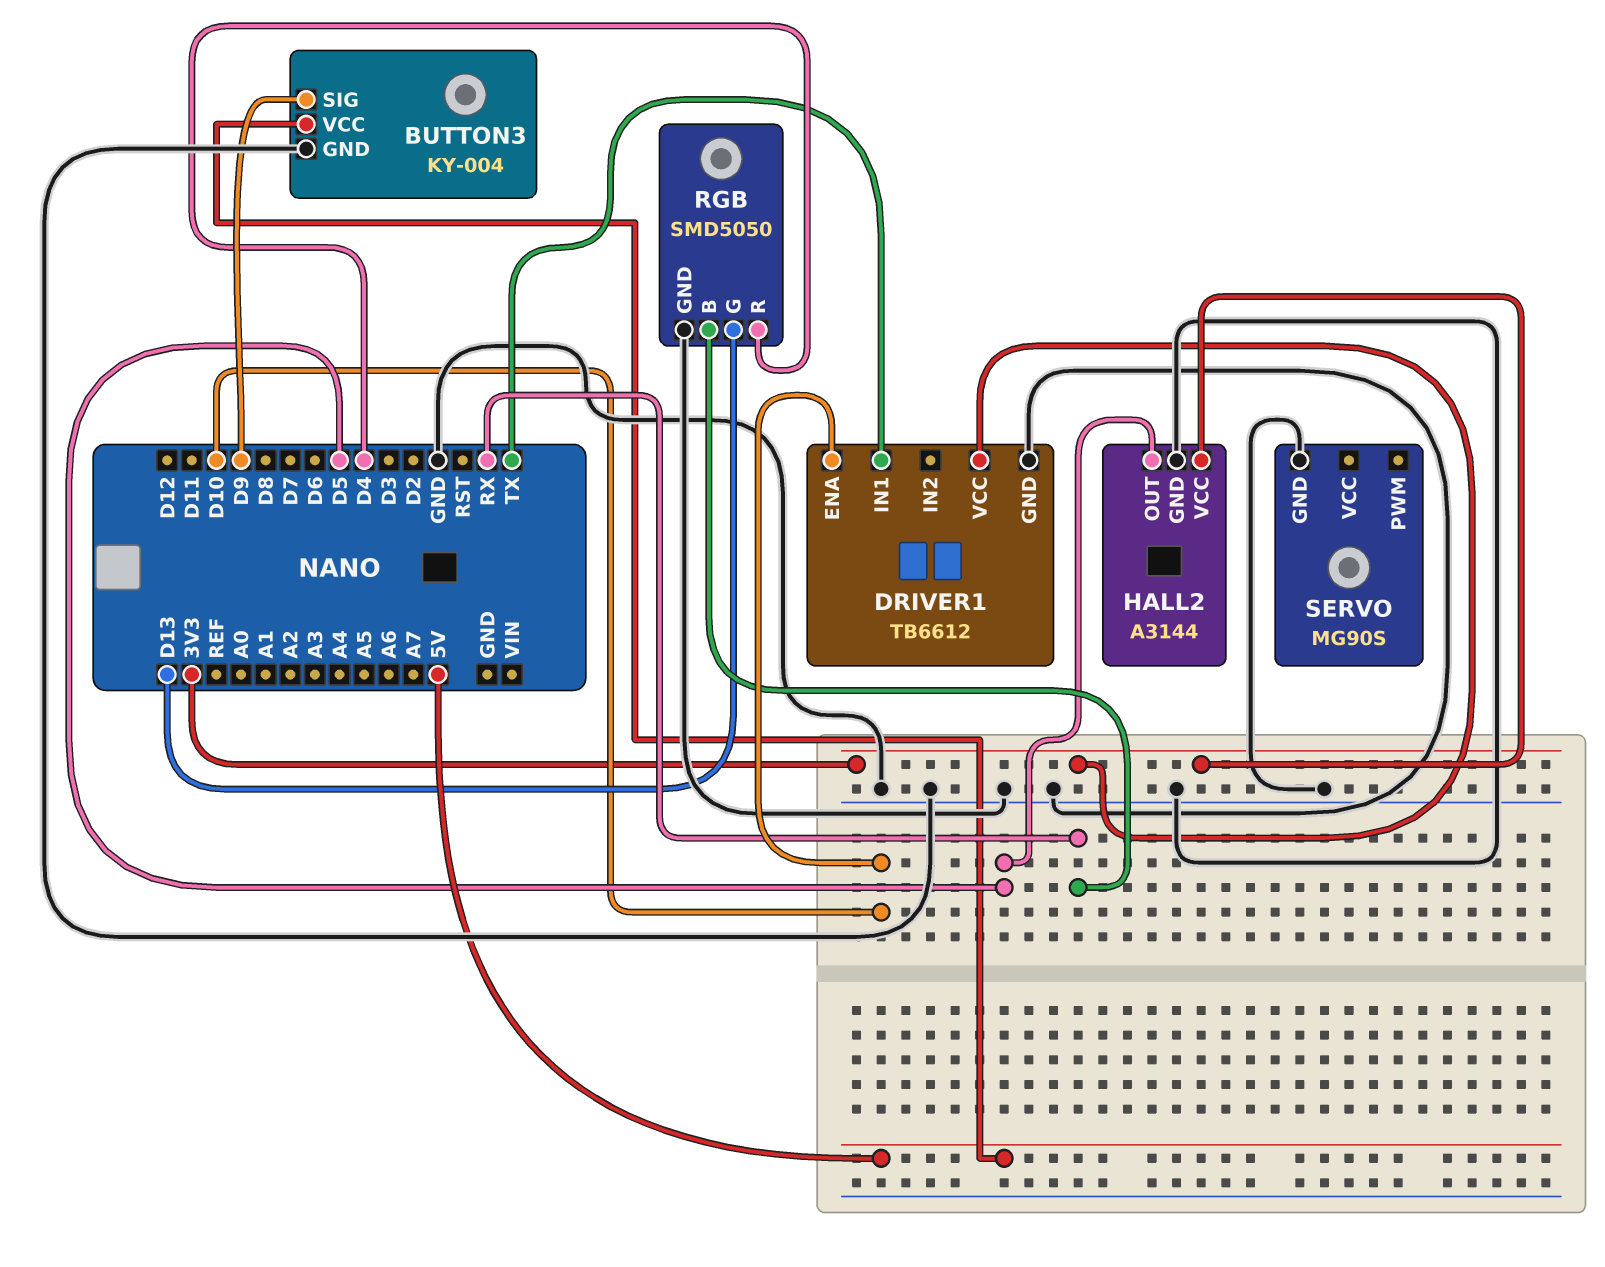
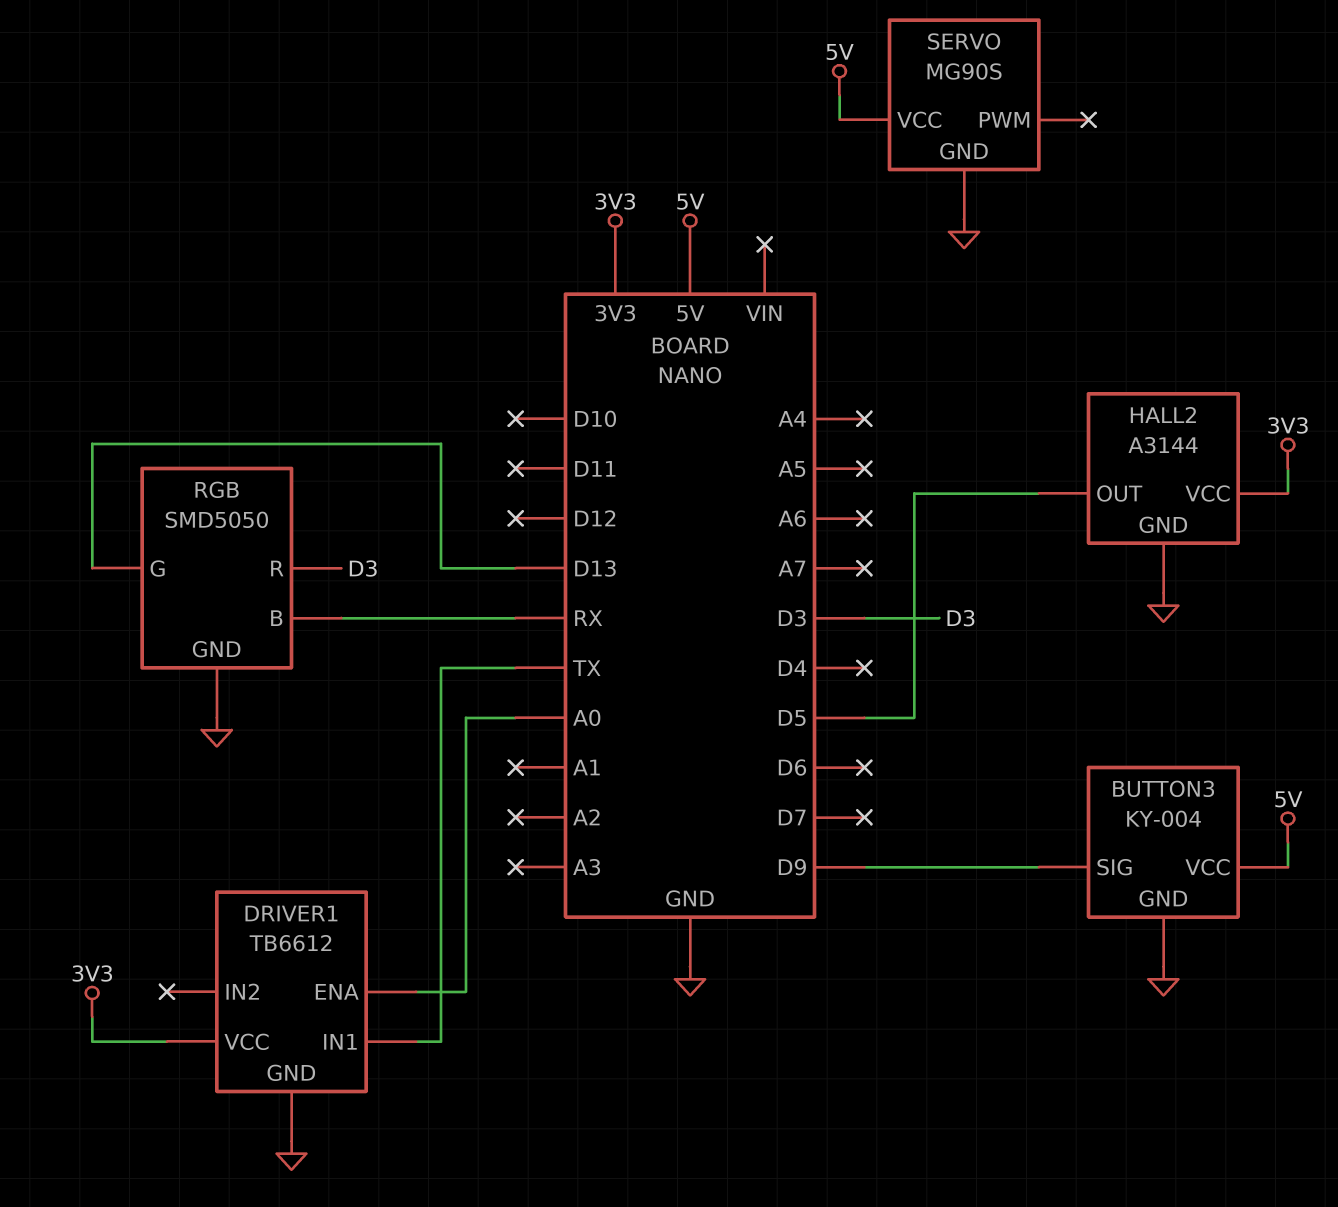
DRIVER1 pin ENA: D10 -> A0
RGB pin R: D4 -> D3
SERVO pin VCC: none -> 5V

